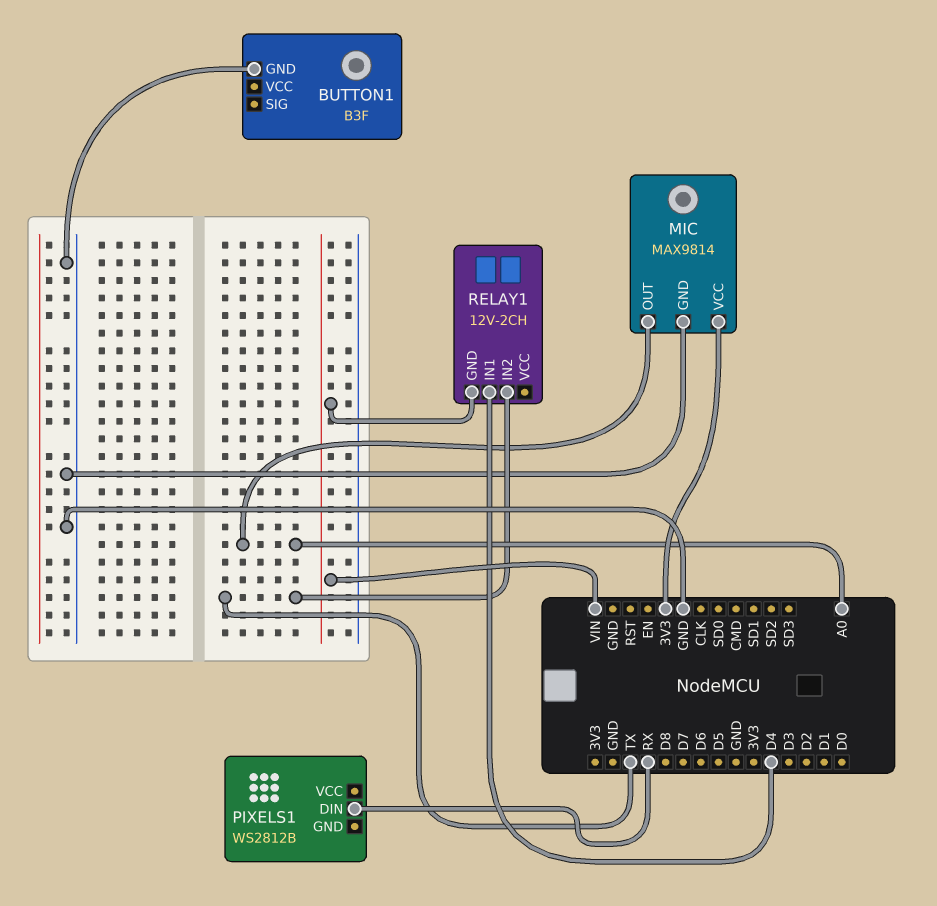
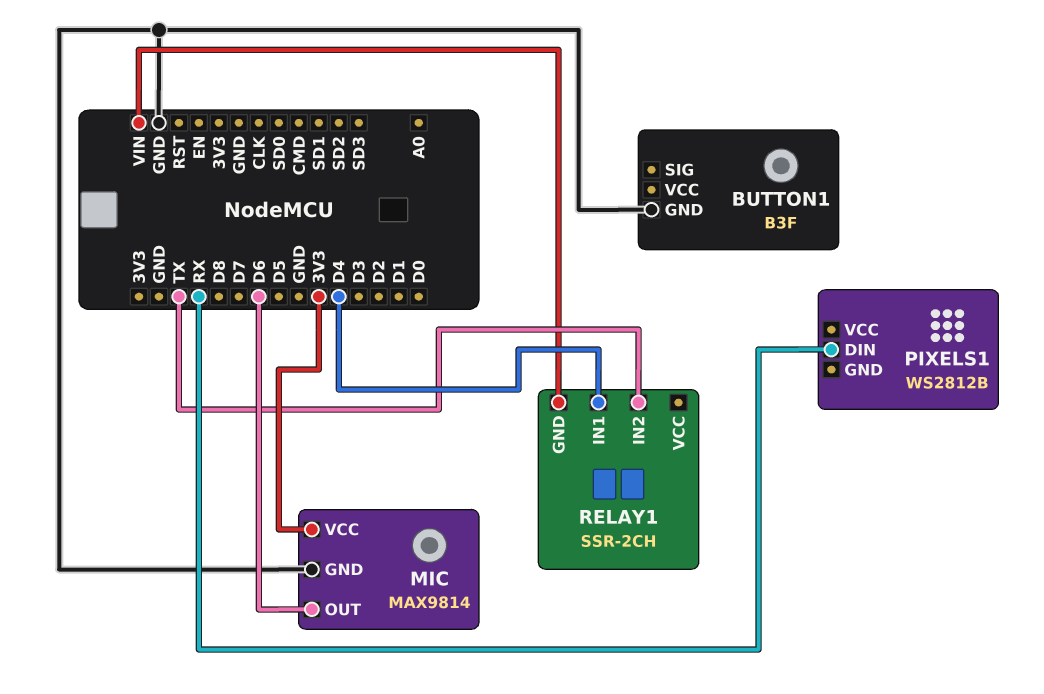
MIC pin OUT: A0 -> D6
RELAY1: 12V-2CH -> SSR-2CH

